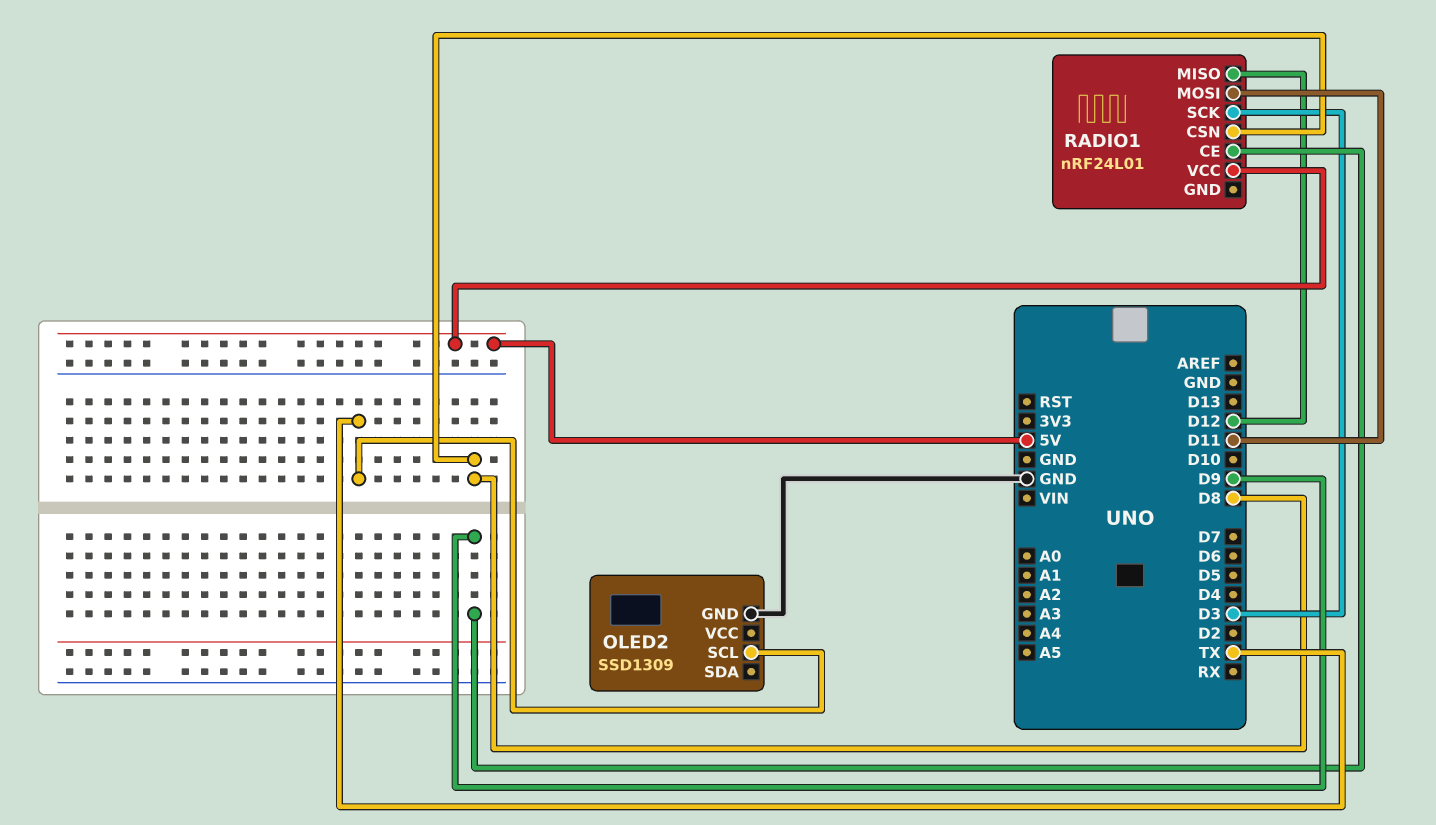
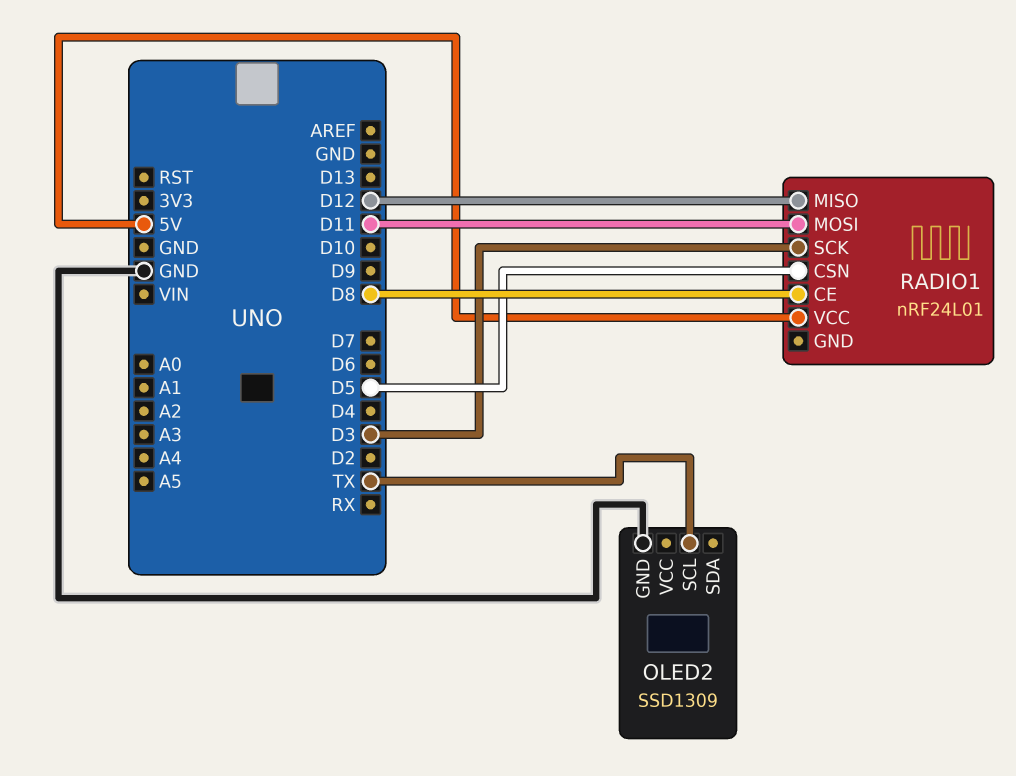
RADIO1 pin CE: D9 -> D8
RADIO1 pin CSN: D8 -> D5

